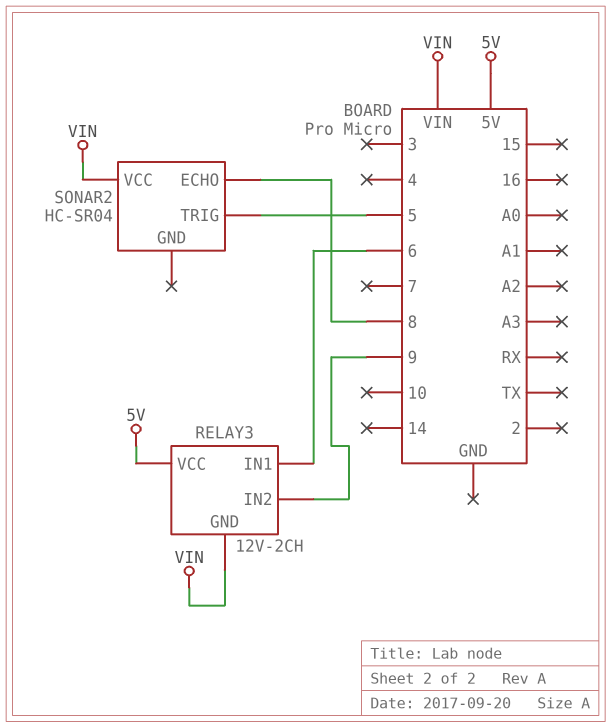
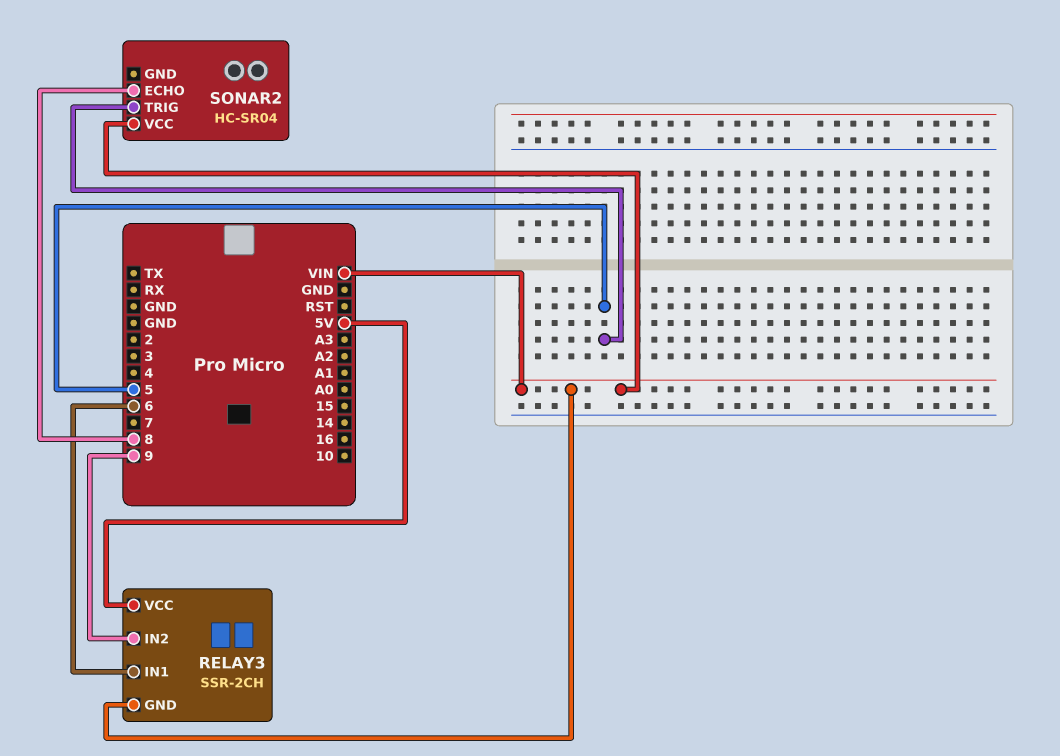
RELAY3: 12V-2CH -> SSR-2CH

